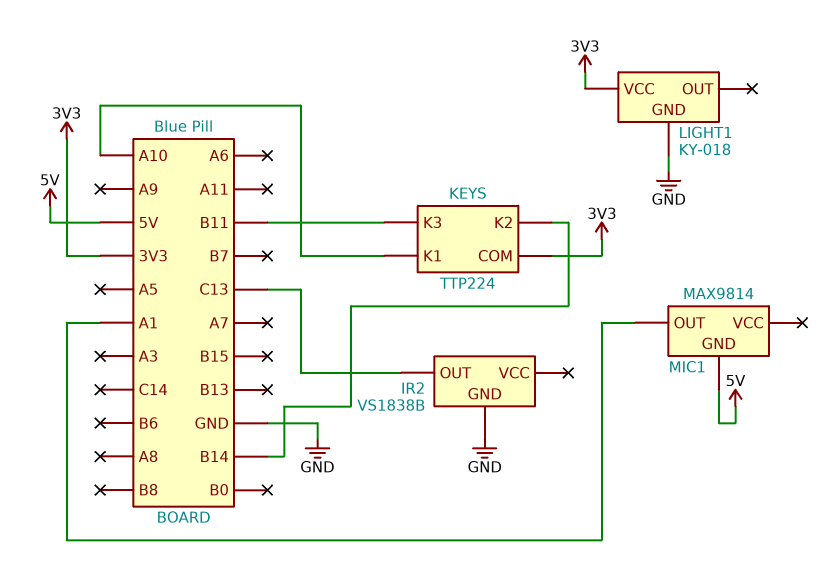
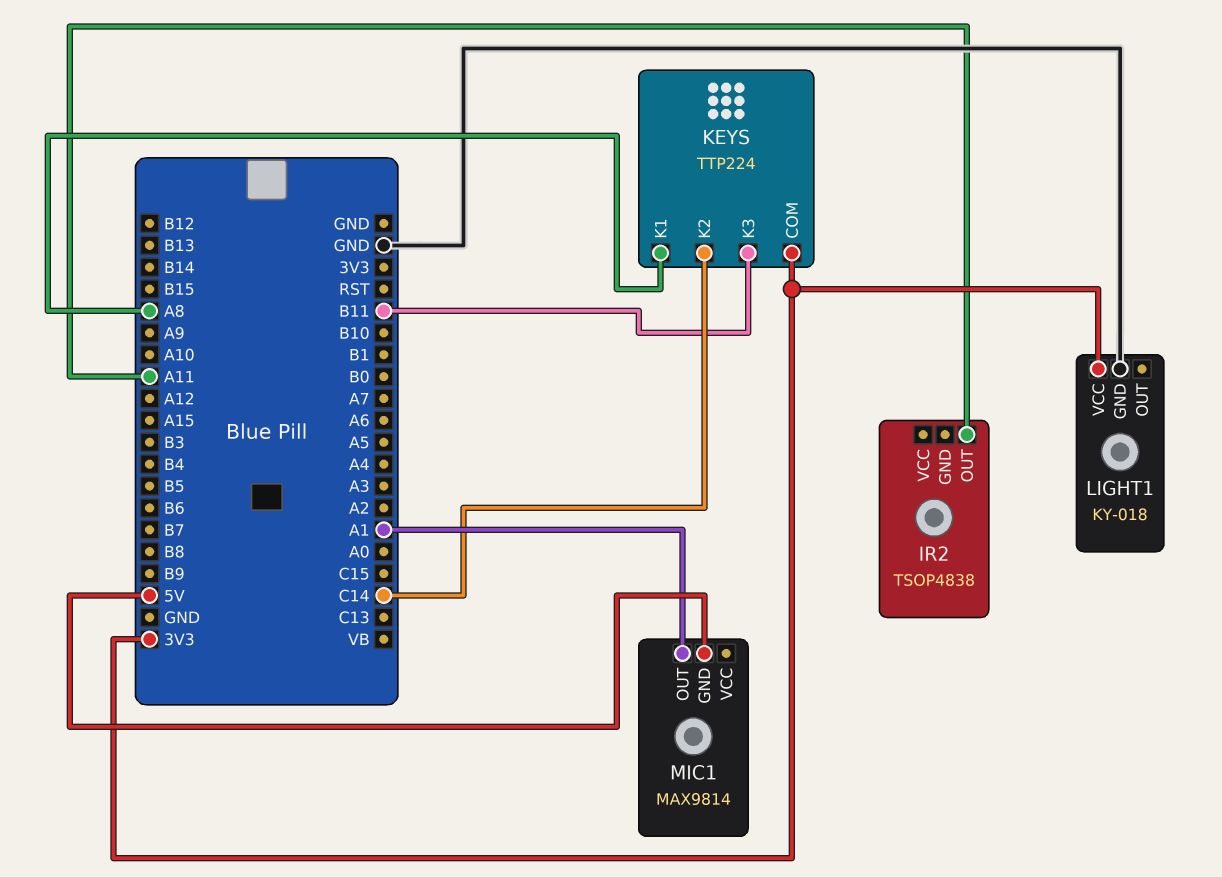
IR2: VS1838B -> TSOP4838
IR2 pin GND: GND -> none
IR2 pin OUT: C13 -> A11
KEYS pin K1: A10 -> A8
KEYS pin K2: B14 -> C14

